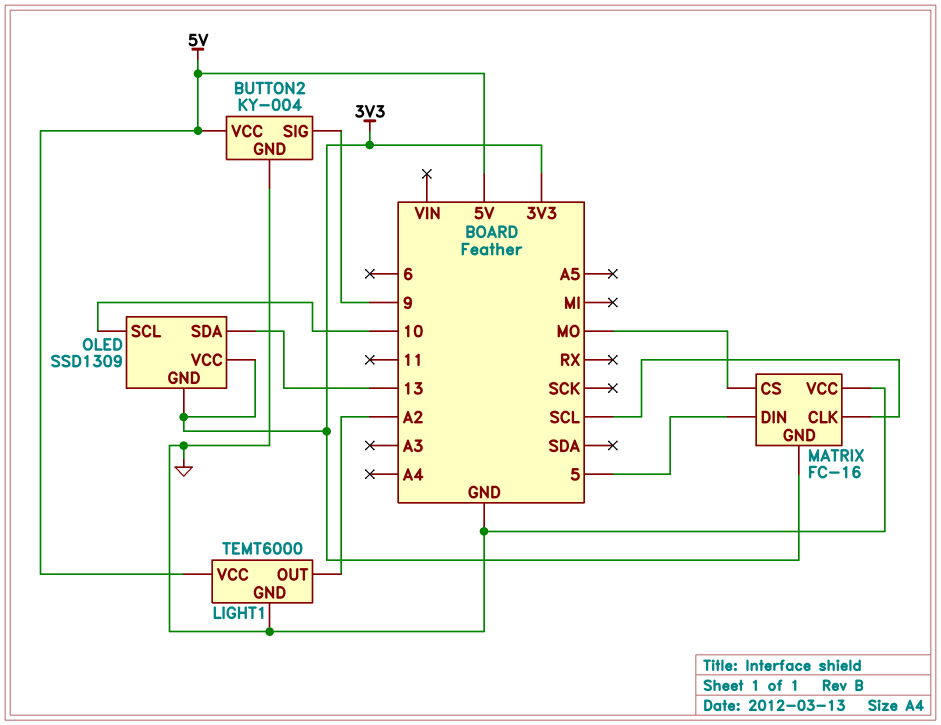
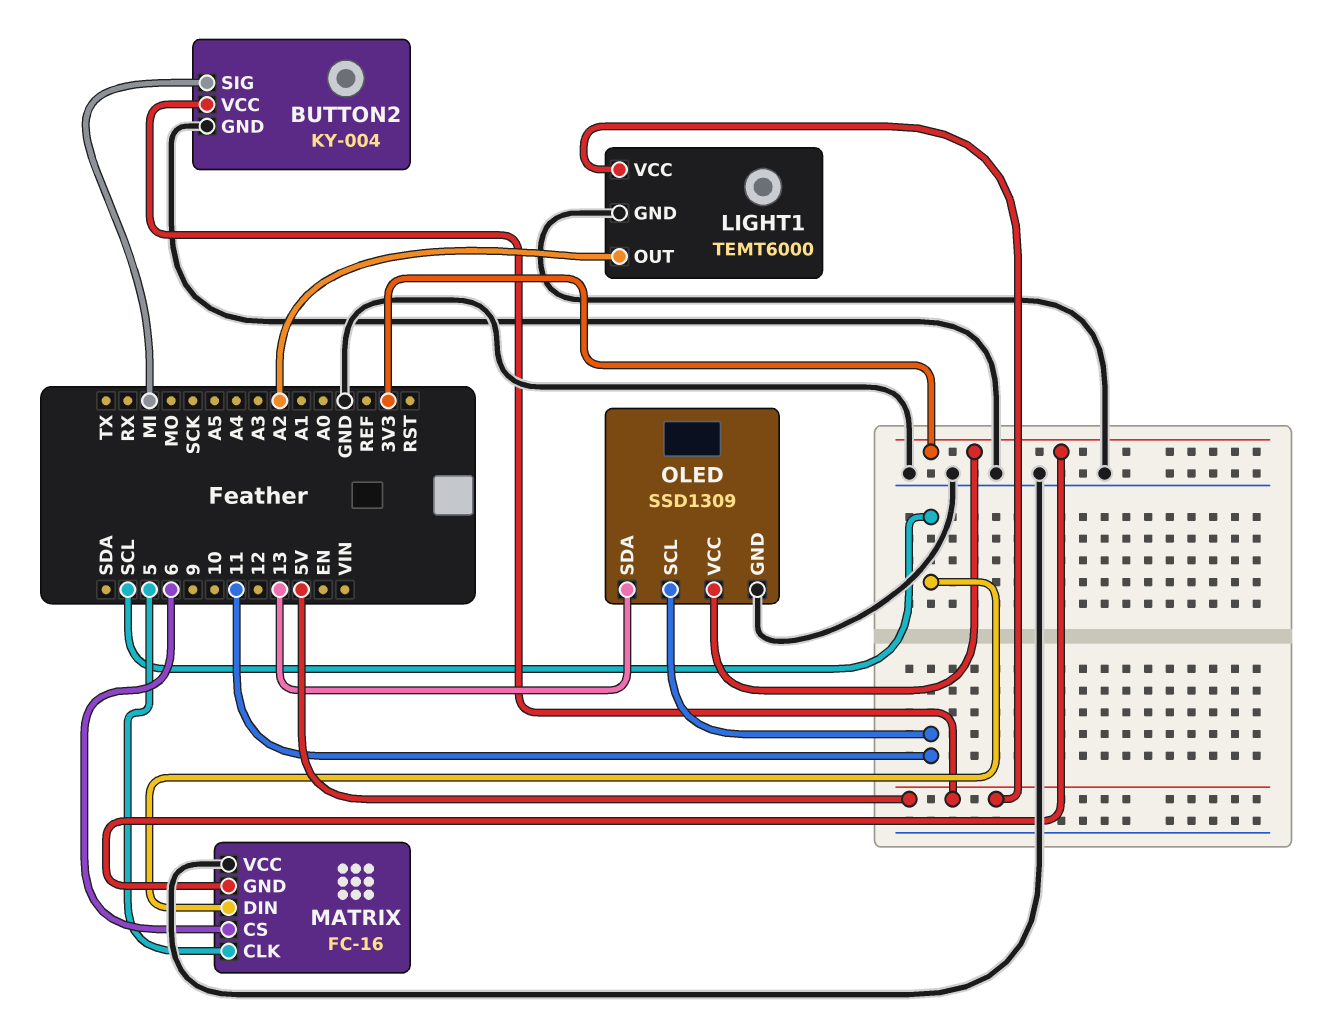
BUTTON2 pin SIG: 9 -> MI
MATRIX pin CLK: SCL -> 5
MATRIX pin CS: MO -> 6
MATRIX pin DIN: 5 -> SCL
OLED pin GND: 3V3 -> GND
OLED pin SCL: 10 -> 11

